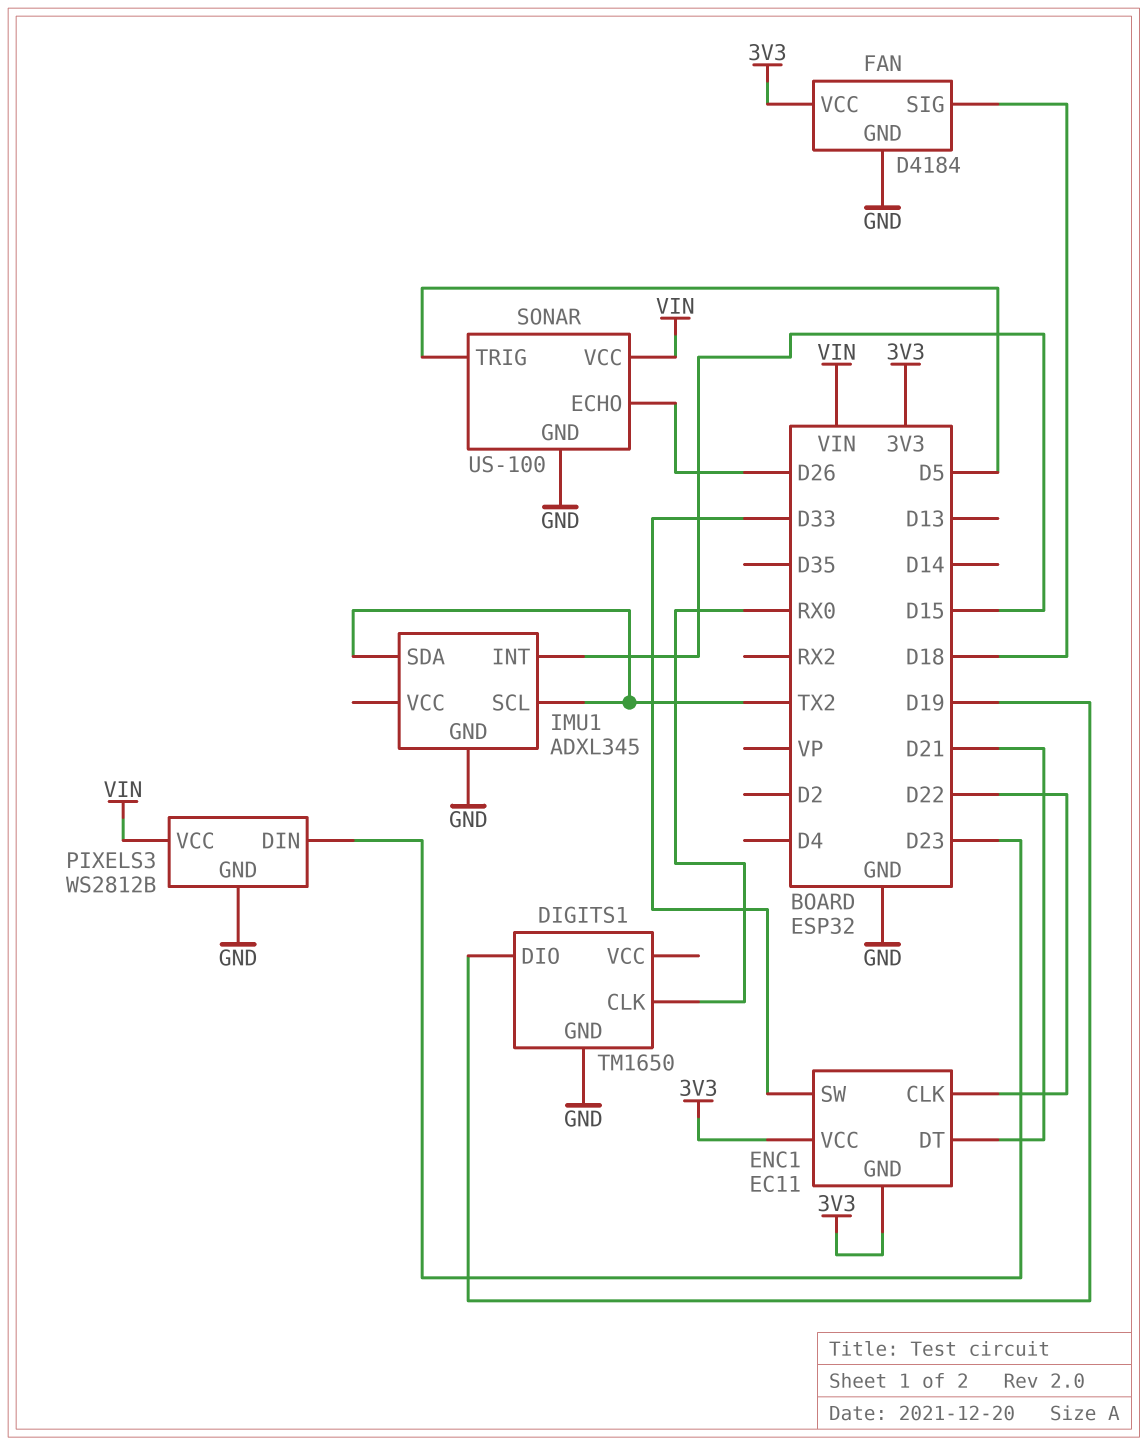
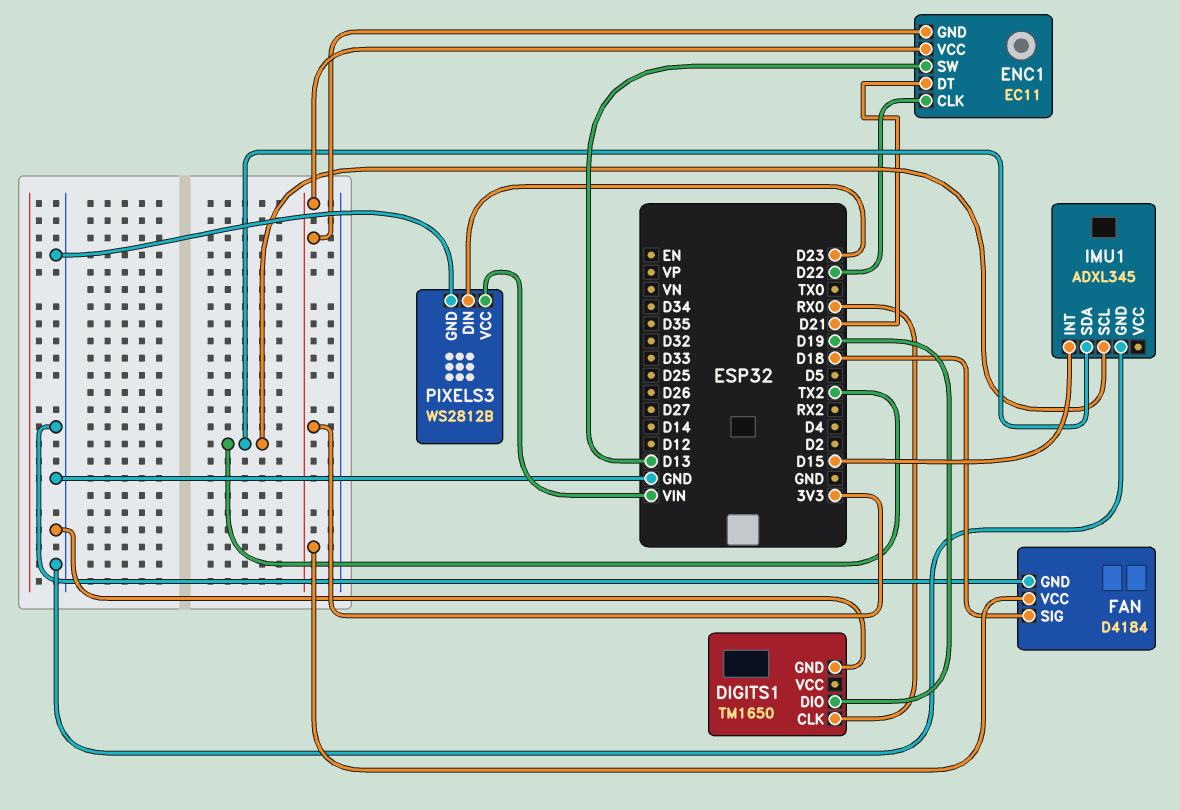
ENC1 pin SW: D33 -> D13
SONAR: US-100 -> none
SONAR pin ECHO: D26 -> none
SONAR pin GND: GND -> none
SONAR pin TRIG: D5 -> none
SONAR pin VCC: VIN -> none

